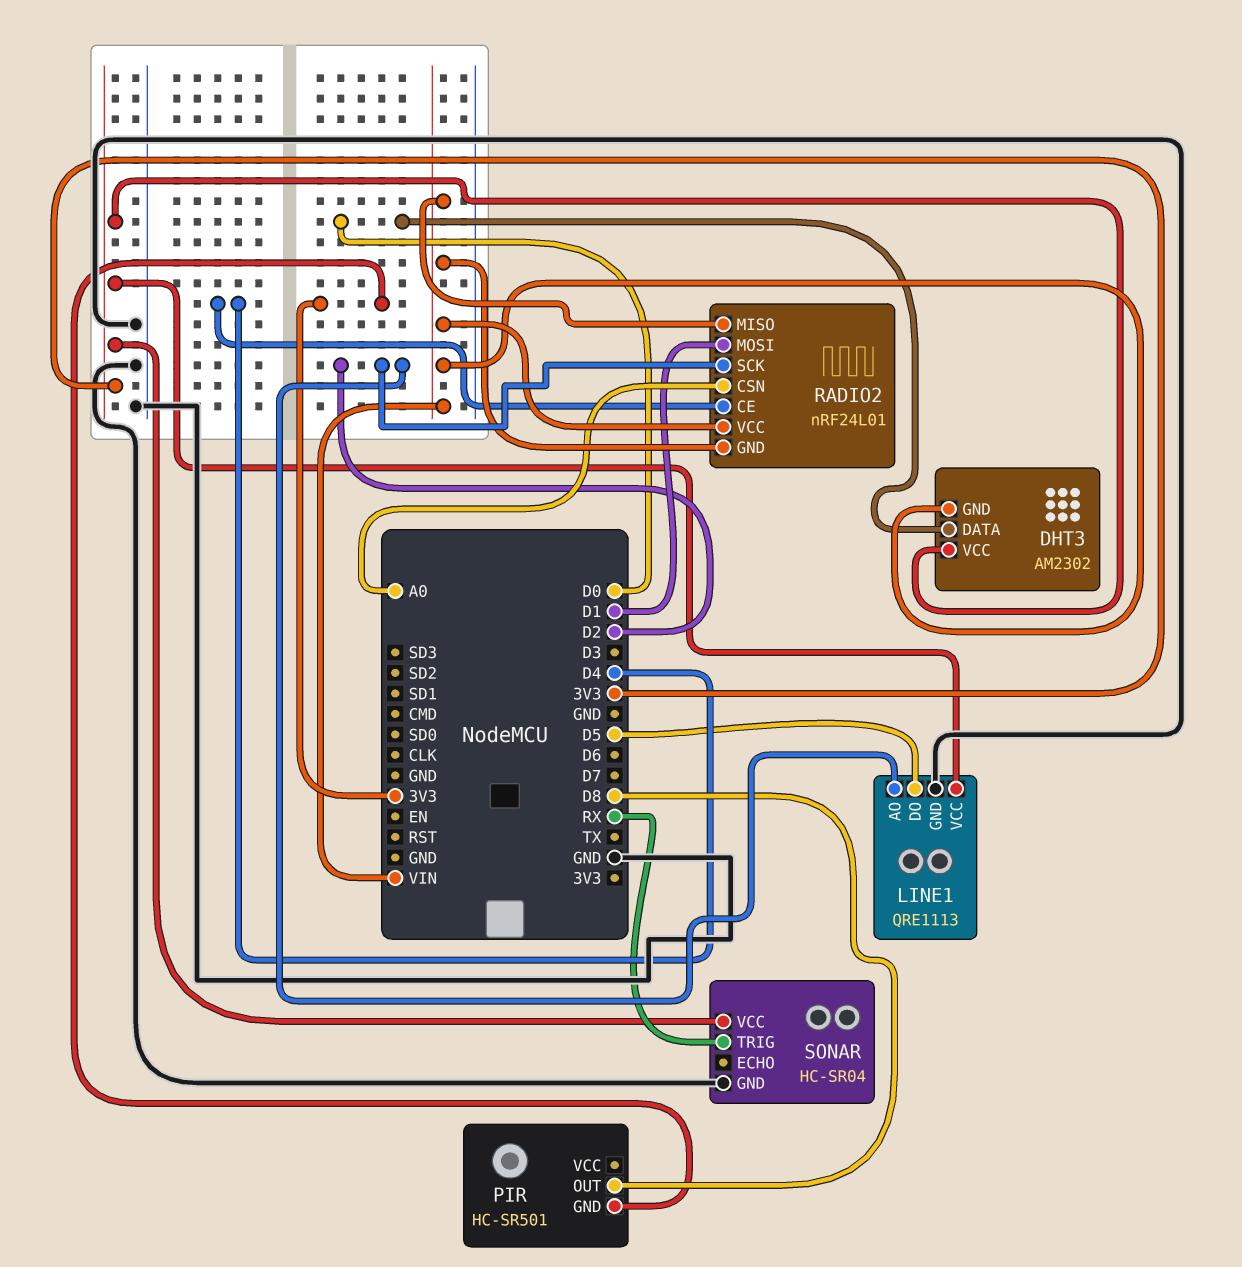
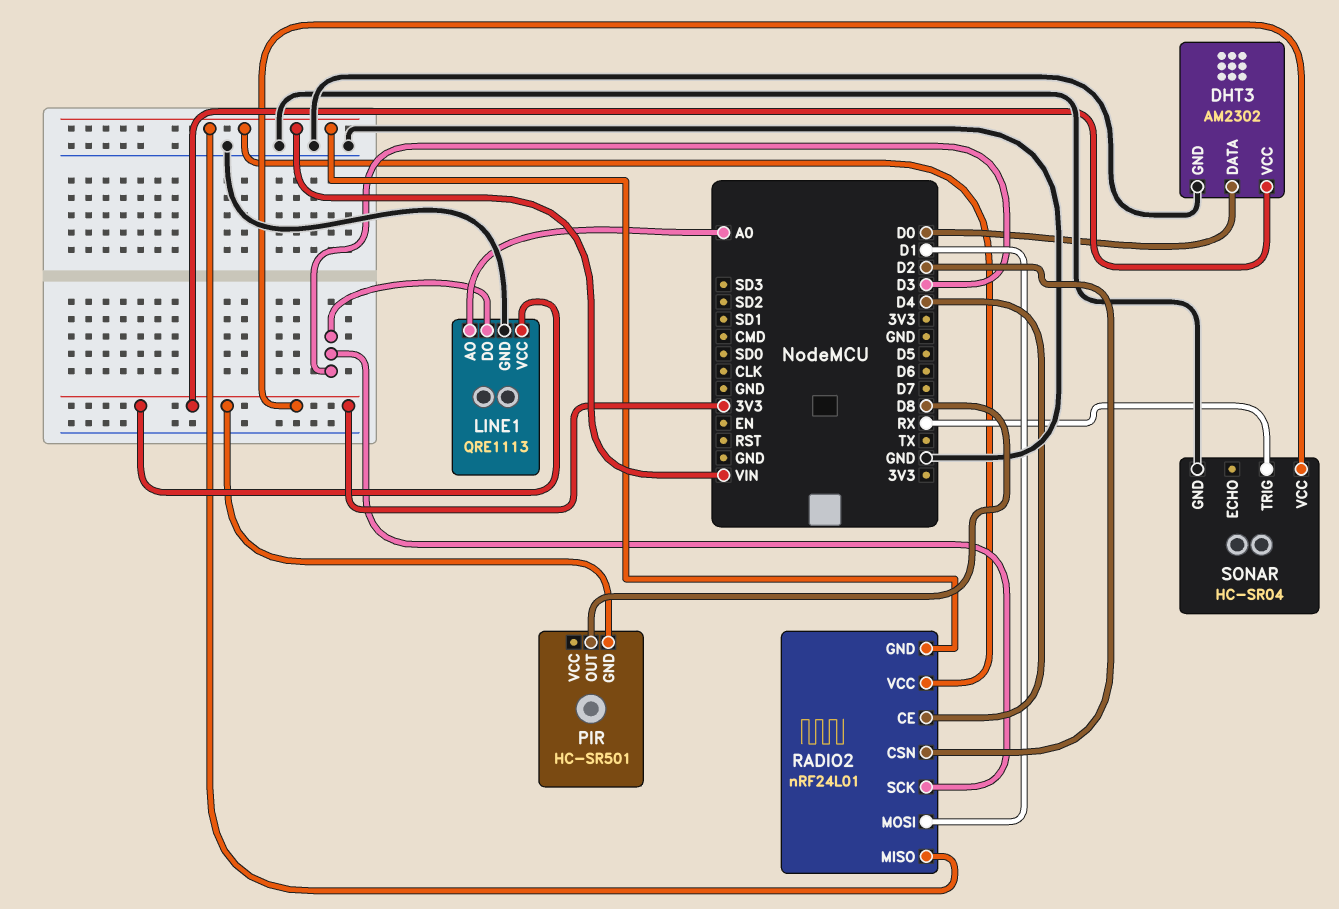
DHT3 pin GND: VIN -> GND
LINE1 pin AO: D2 -> A0
LINE1 pin DO: D5 -> D3
RADIO2 pin CSN: A0 -> D2
RADIO2 pin SCK: D2 -> D3

